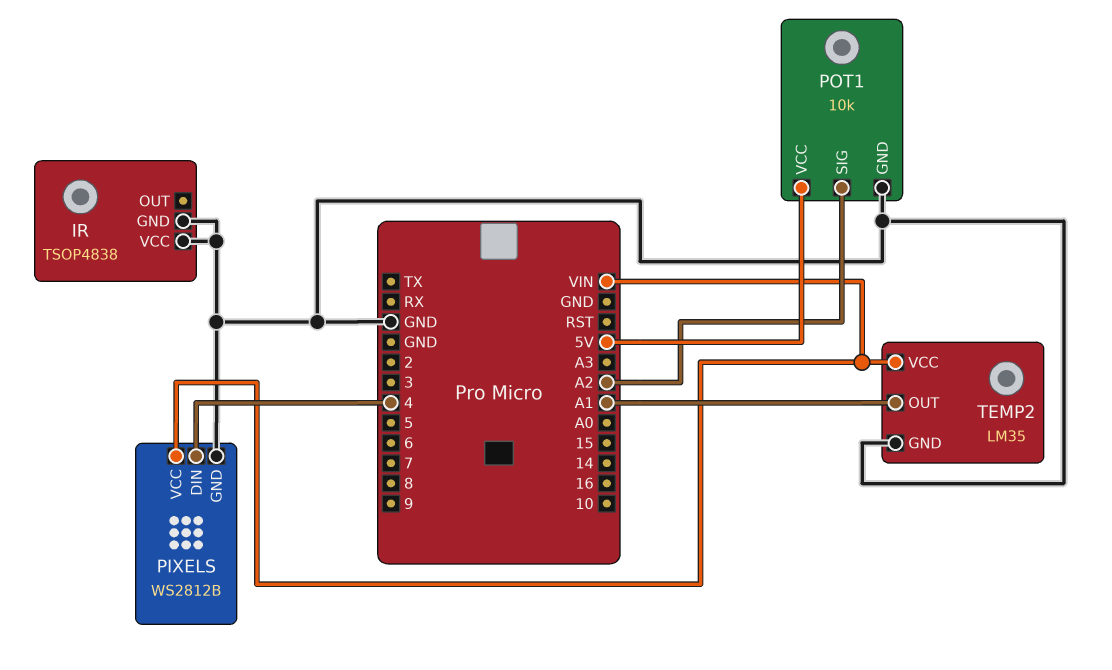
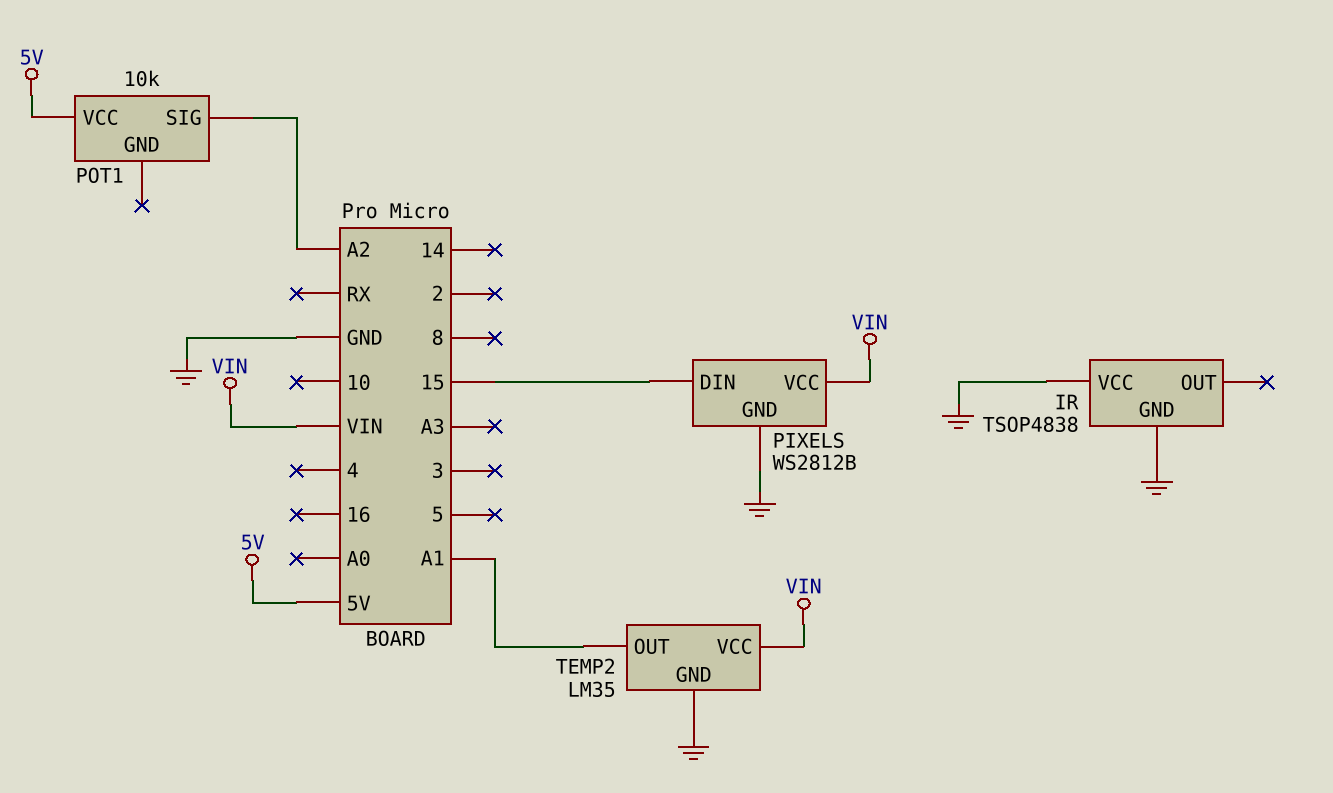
PIXELS pin DIN: 4 -> 15
POT1 pin GND: GND -> none

